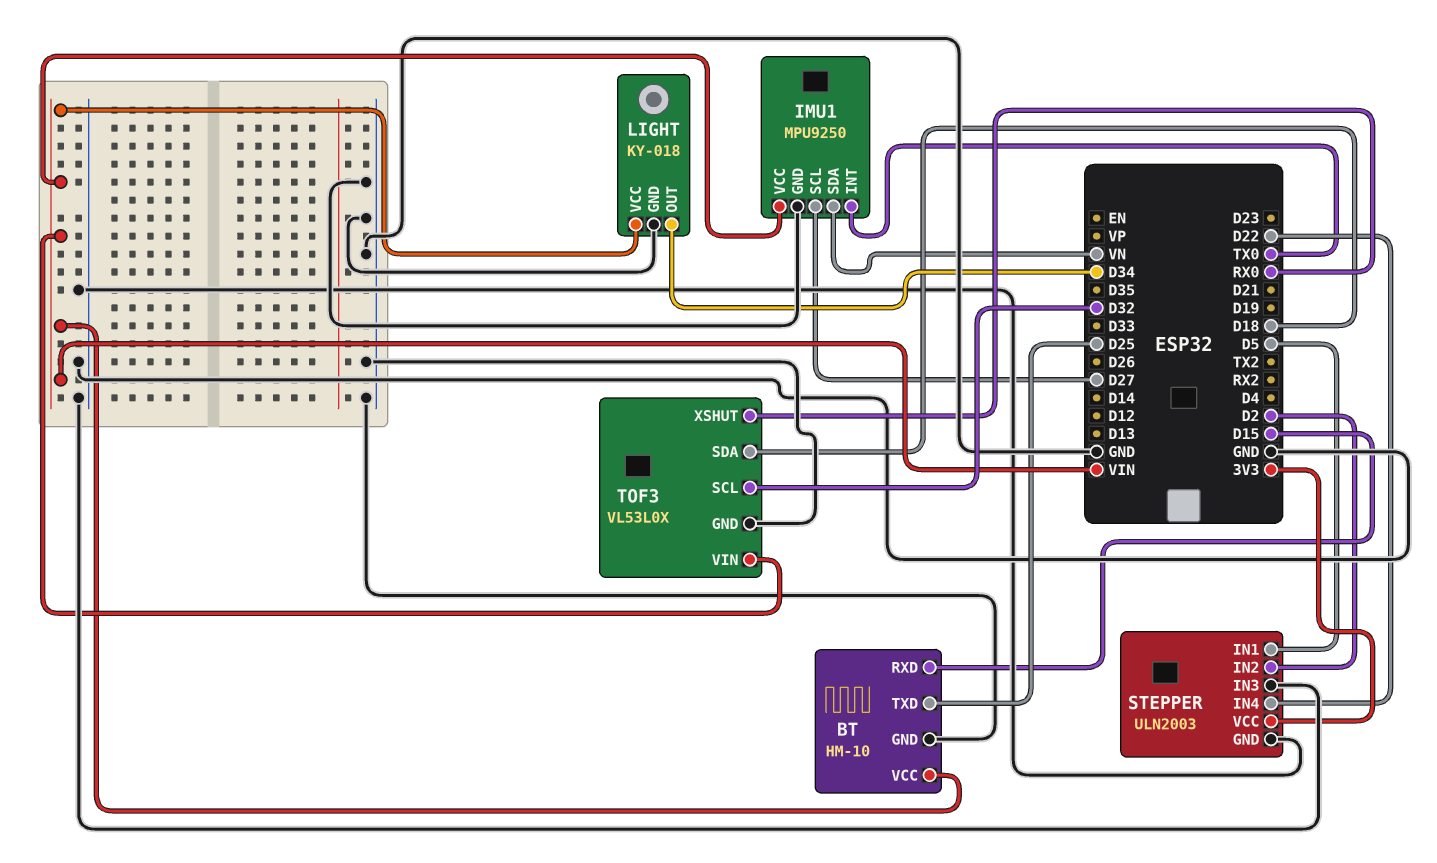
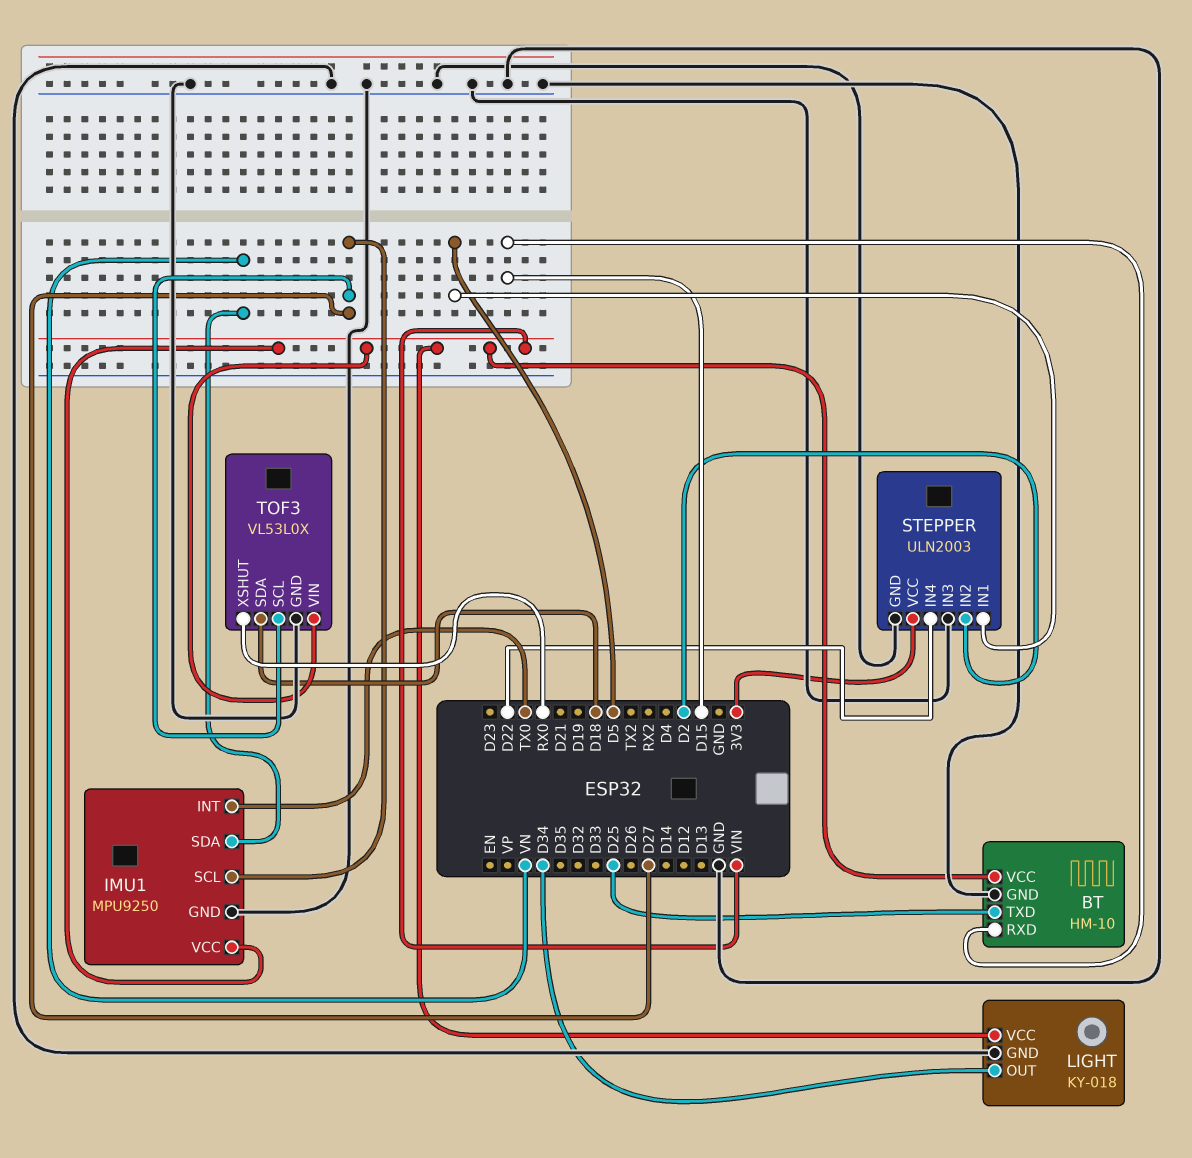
TOF3 pin SCL: D32 -> D27

